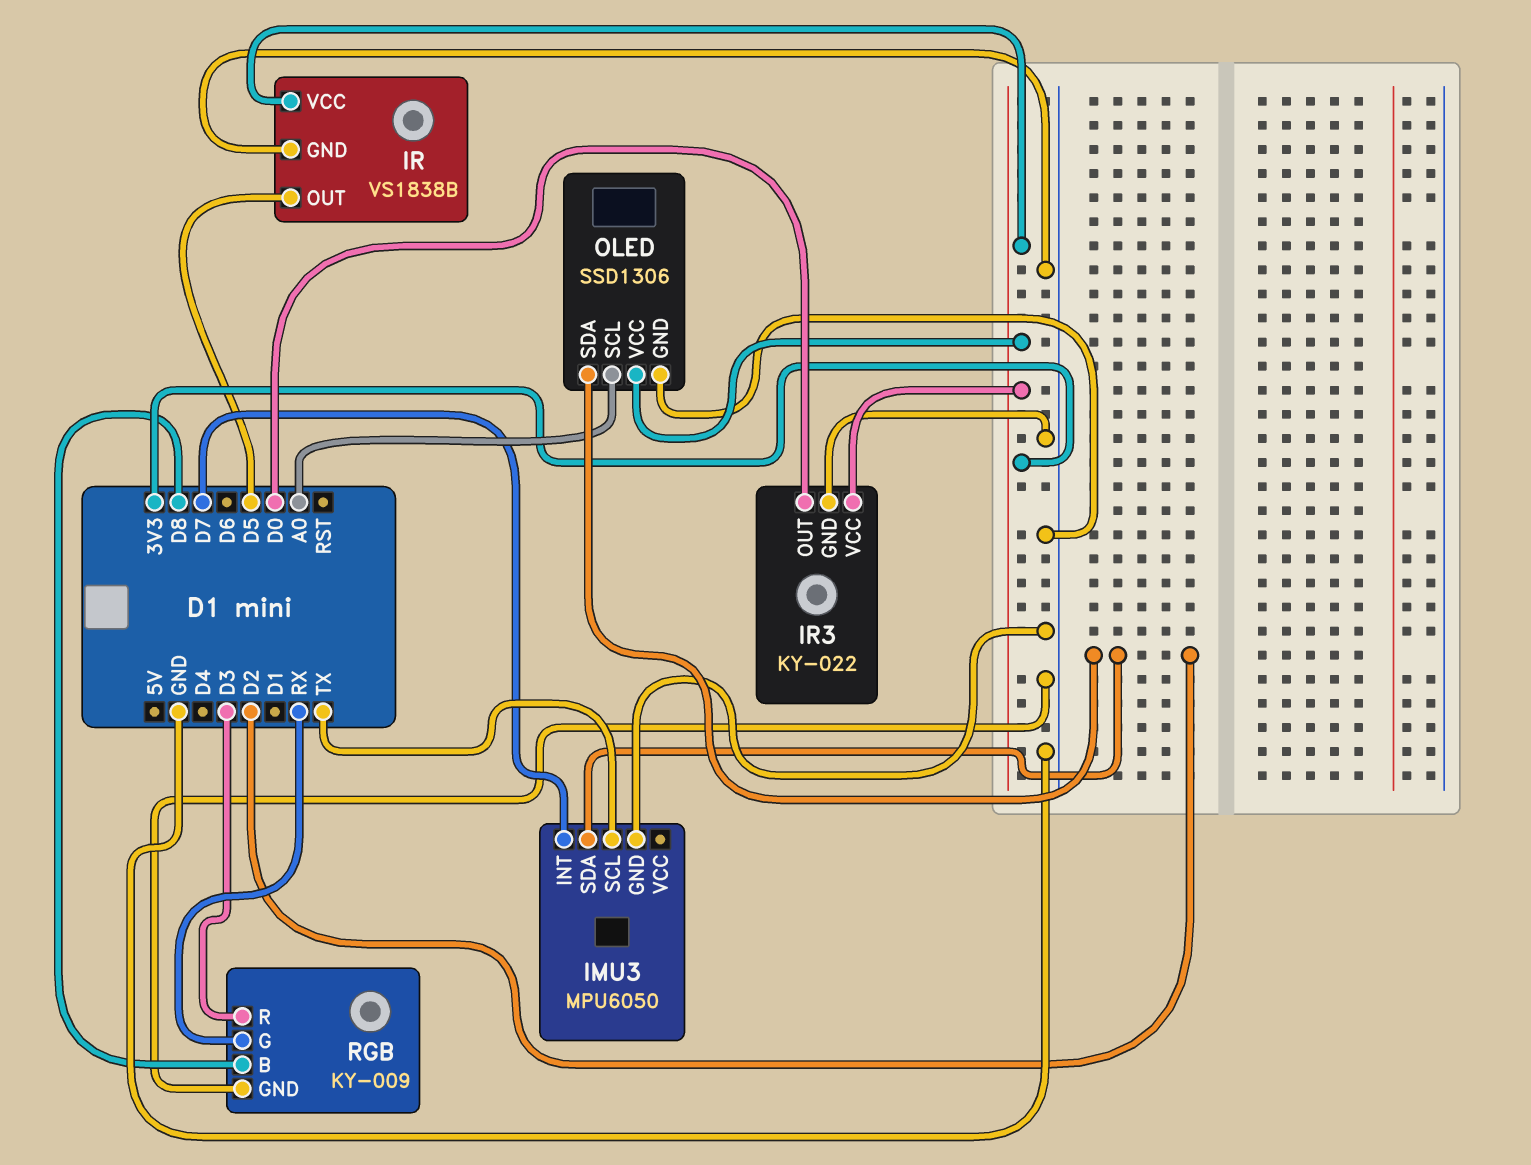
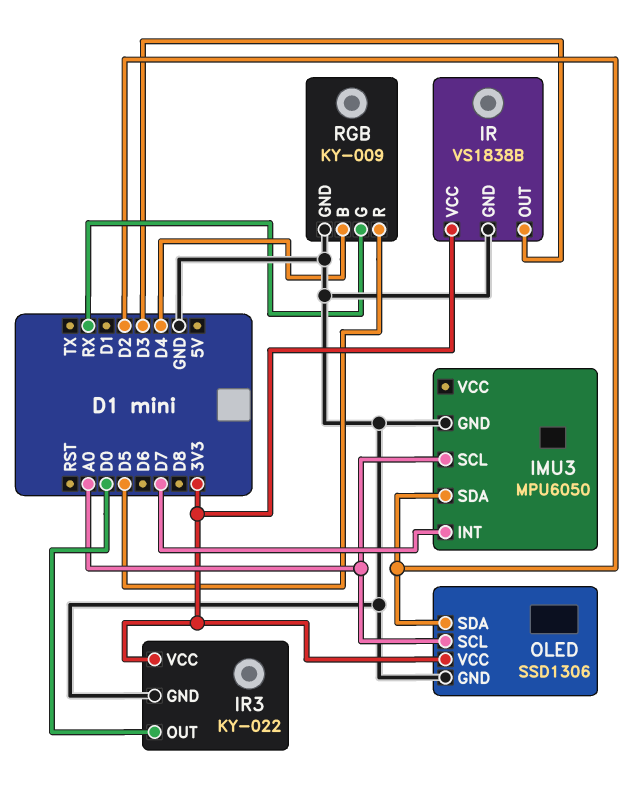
IMU3 pin SCL: TX -> A0
IR pin OUT: D5 -> D3
RGB pin B: D8 -> D4
RGB pin R: D3 -> D5

